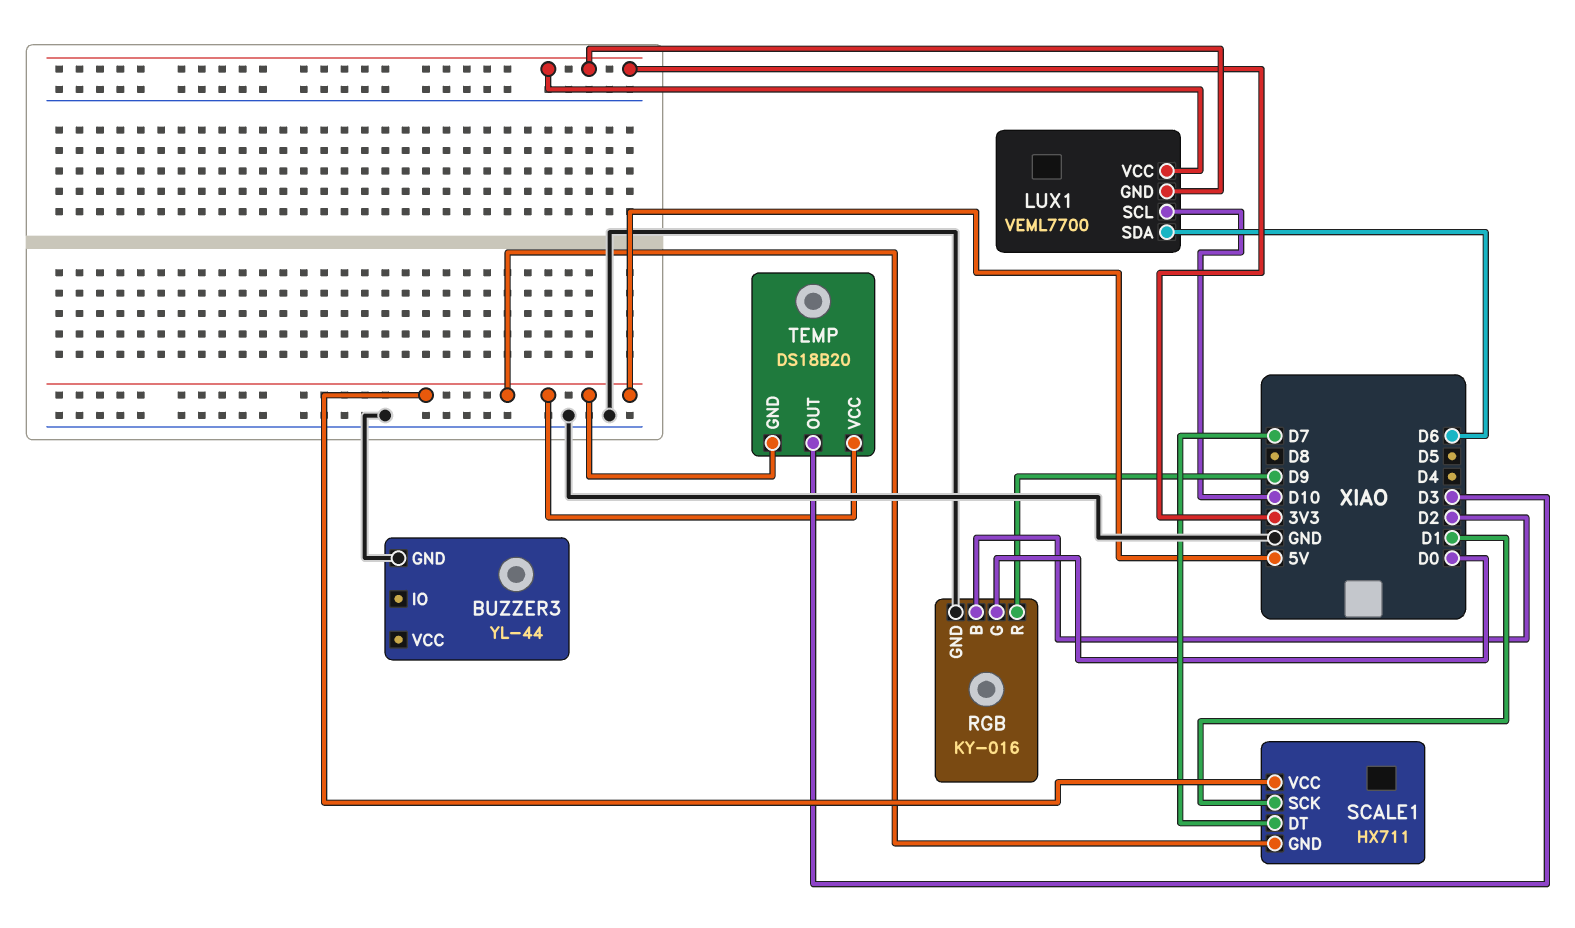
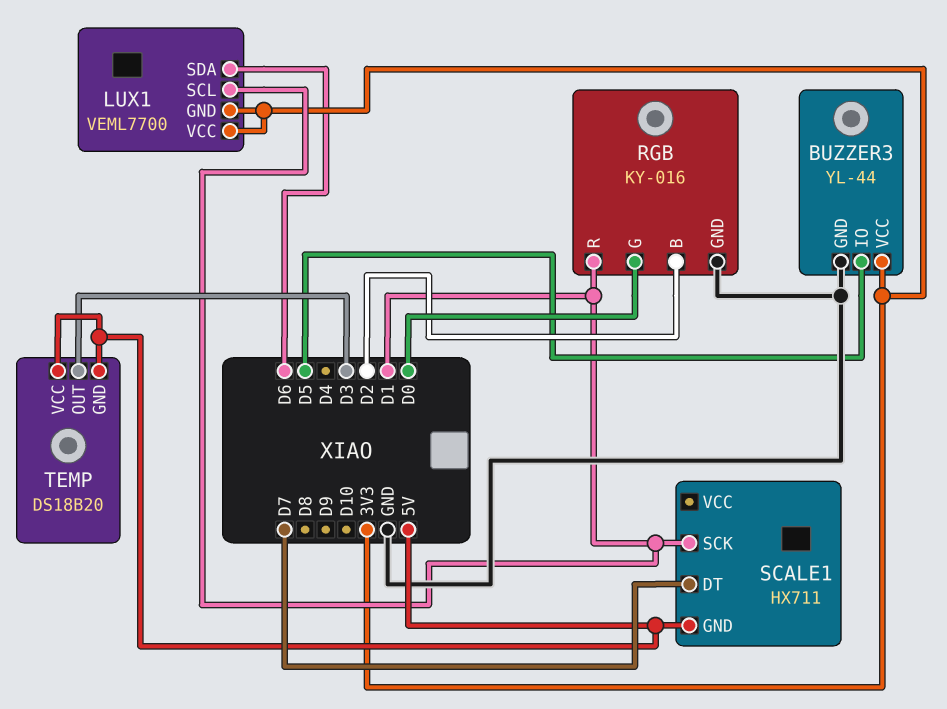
BUZZER3 pin IO: none -> D5
BUZZER3 pin VCC: none -> 3V3
LUX1 pin SCL: D10 -> D1
RGB pin R: D9 -> D1
SCALE1 pin VCC: 5V -> none

